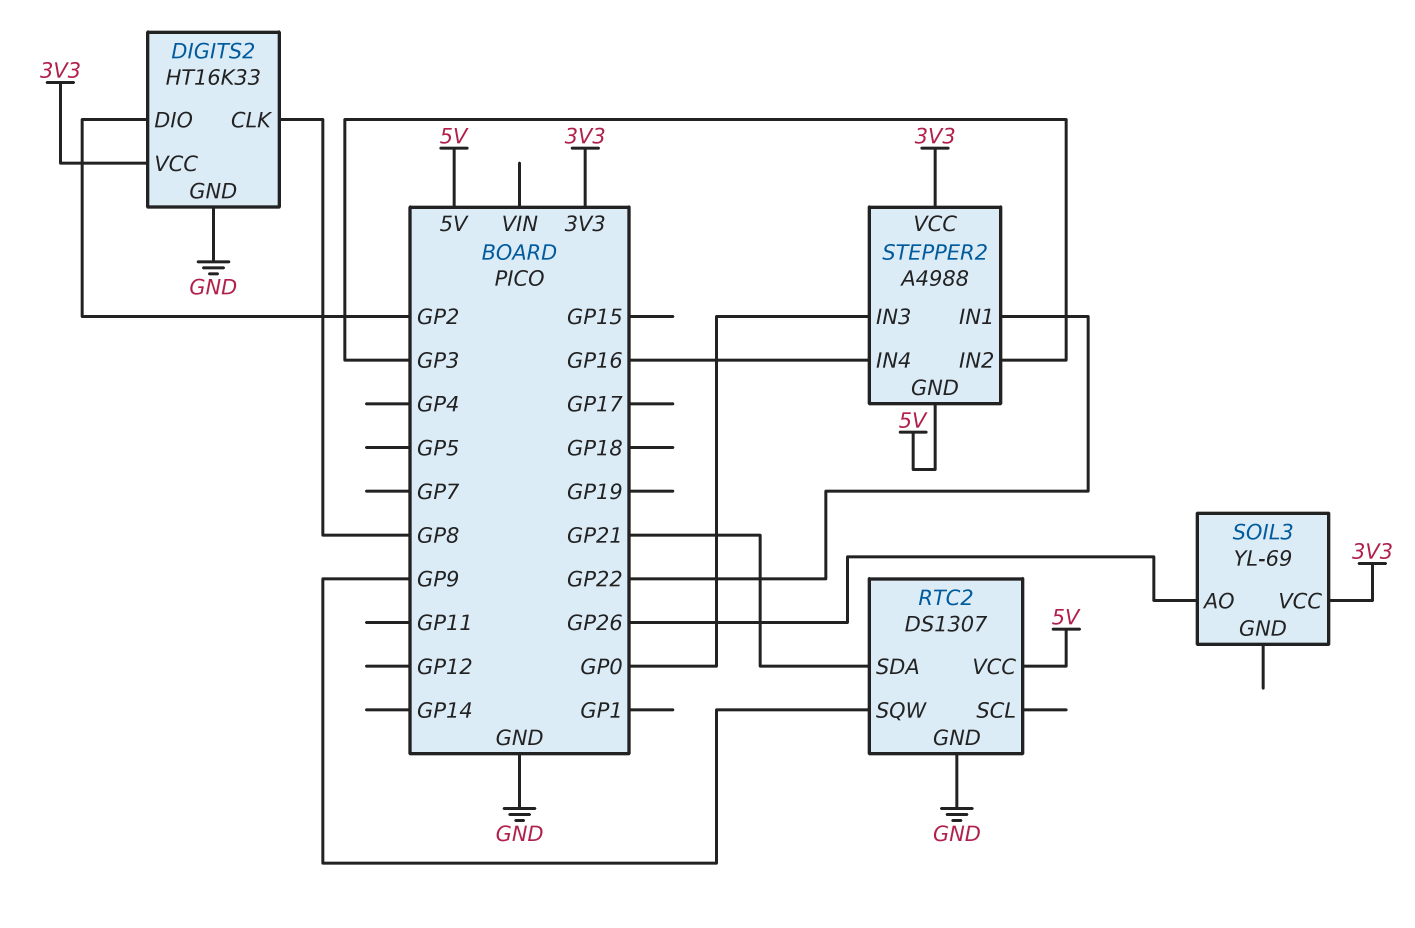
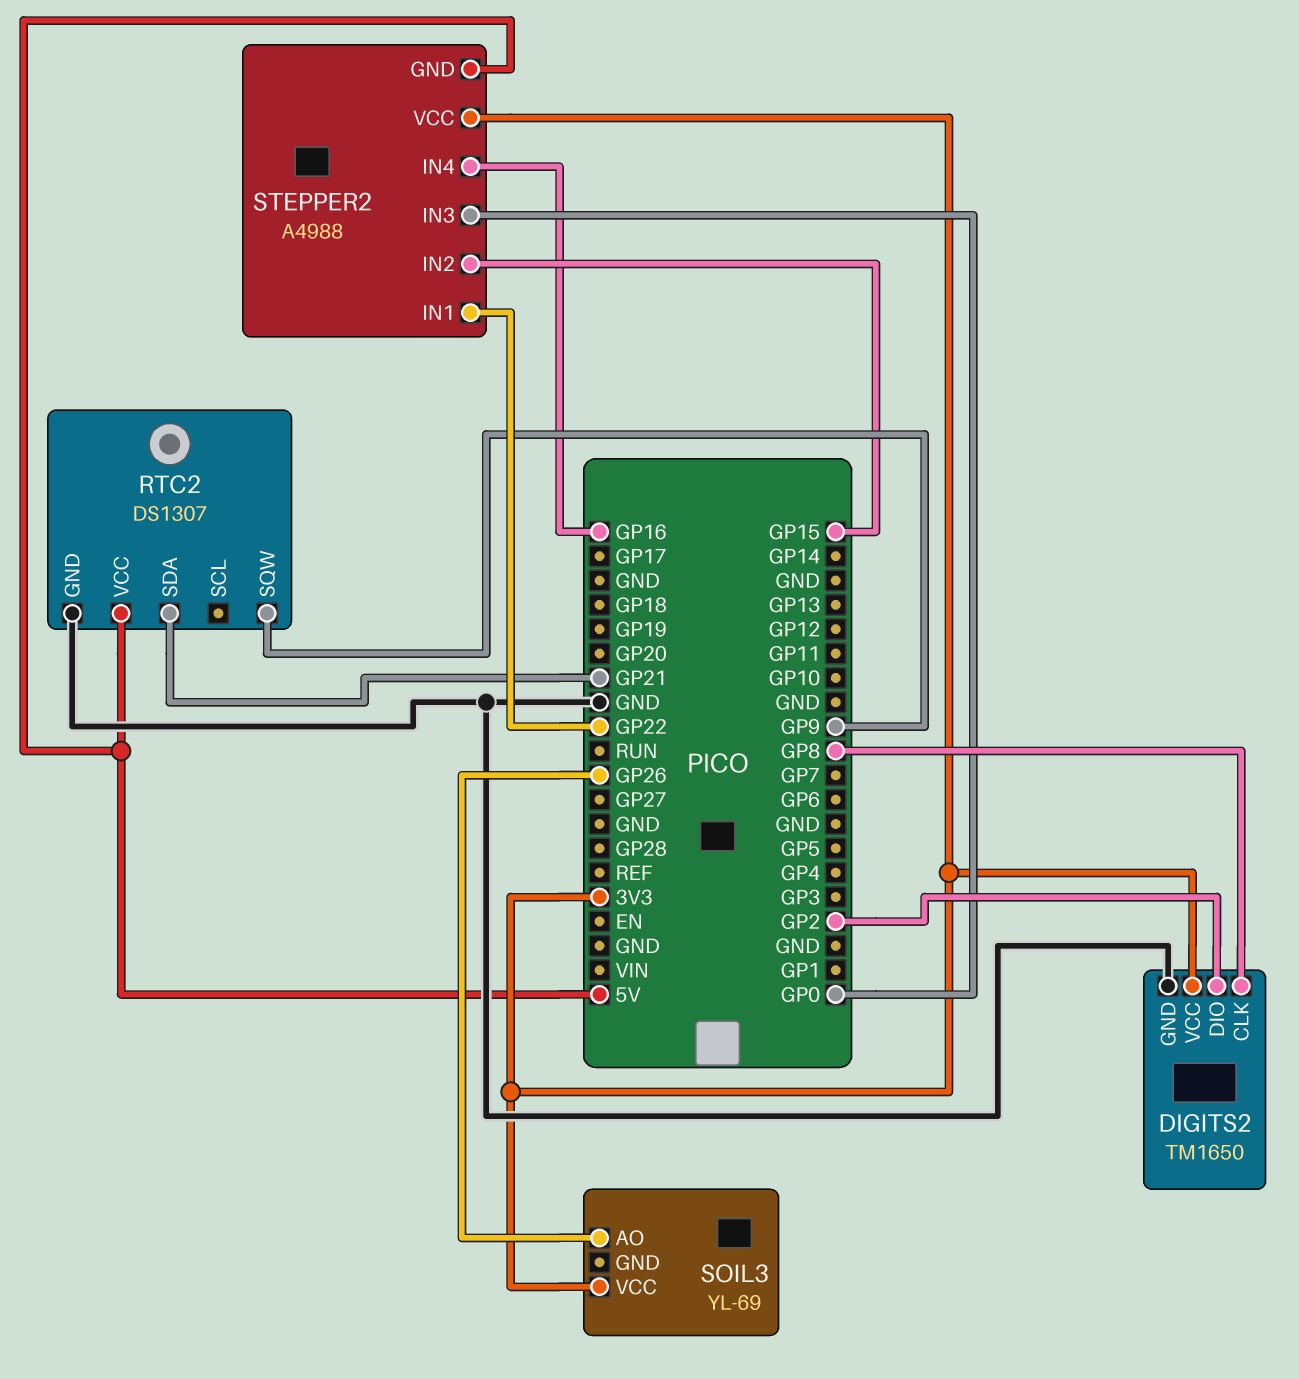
DIGITS2: HT16K33 -> TM1650
STEPPER2 pin IN2: GP3 -> GP15

